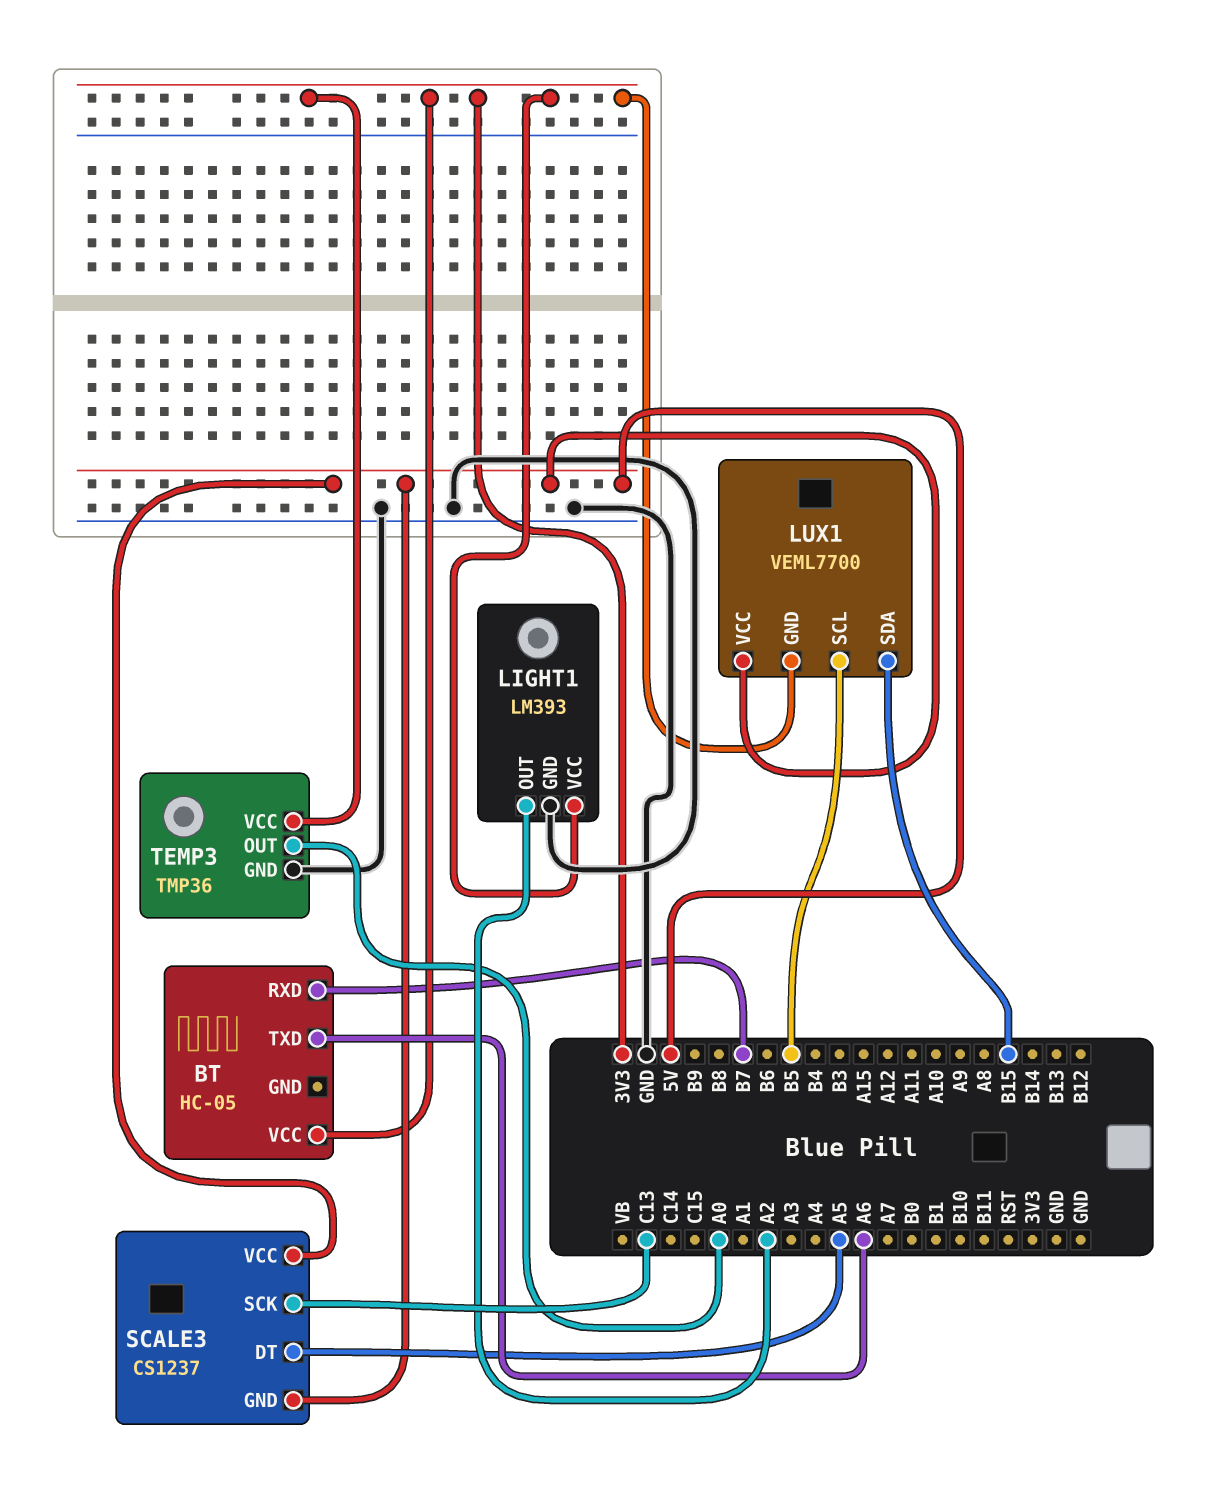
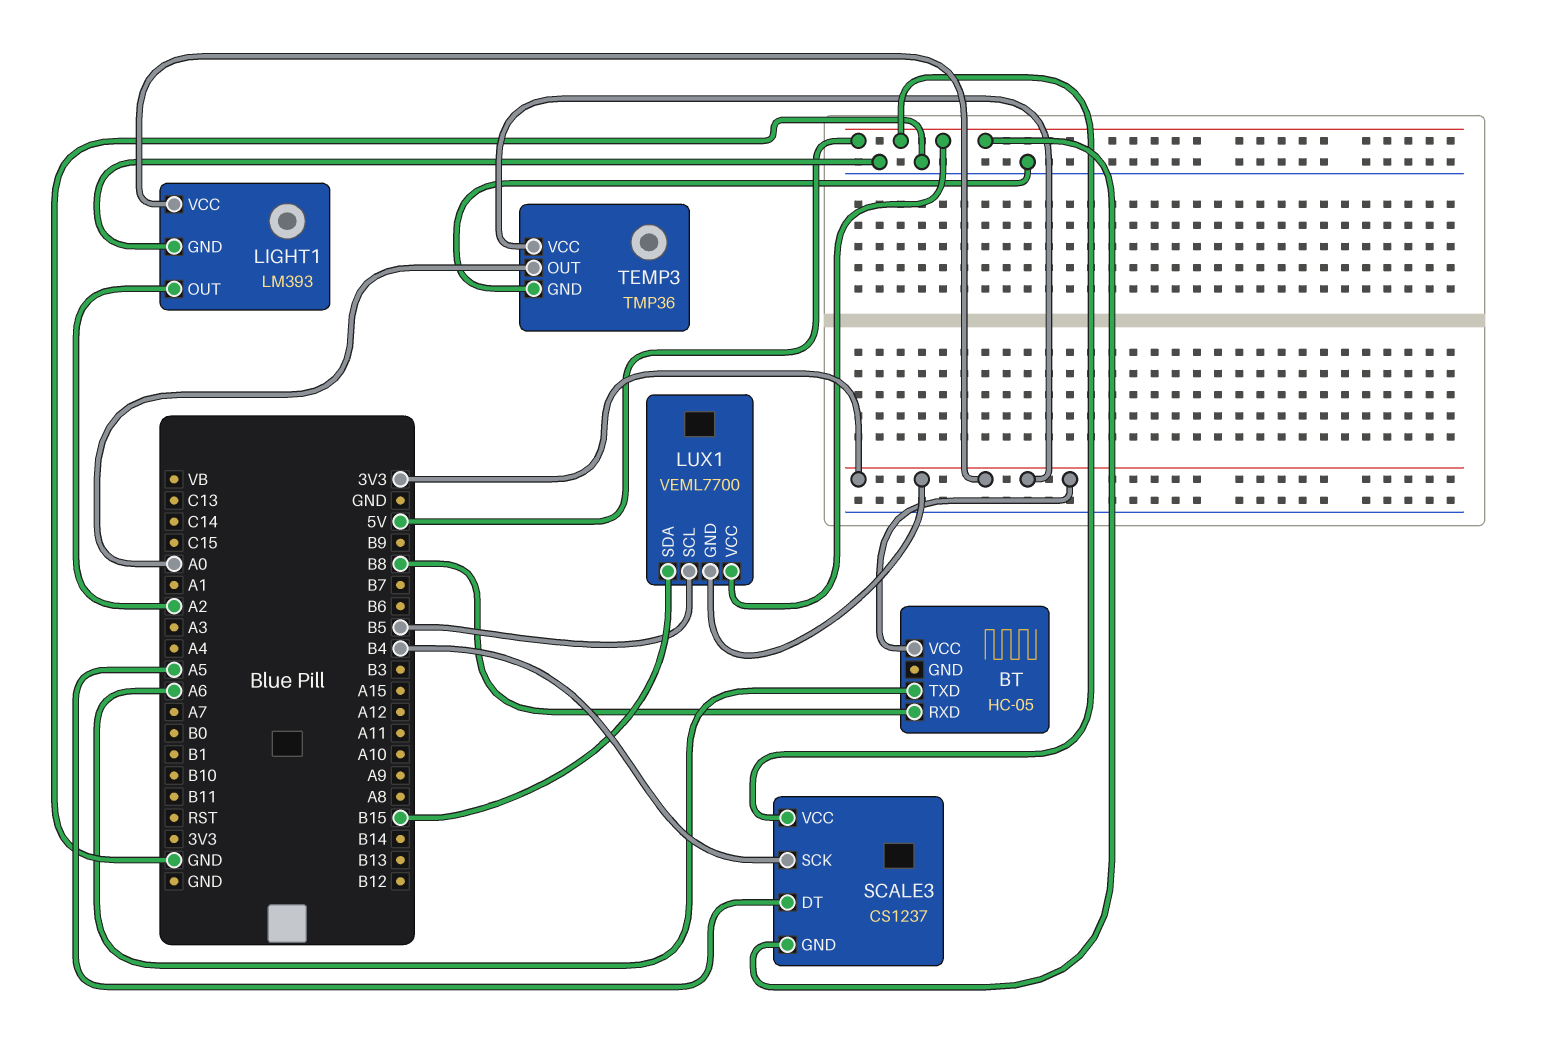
BT pin RXD: B7 -> B8
SCALE3 pin SCK: C13 -> B4

